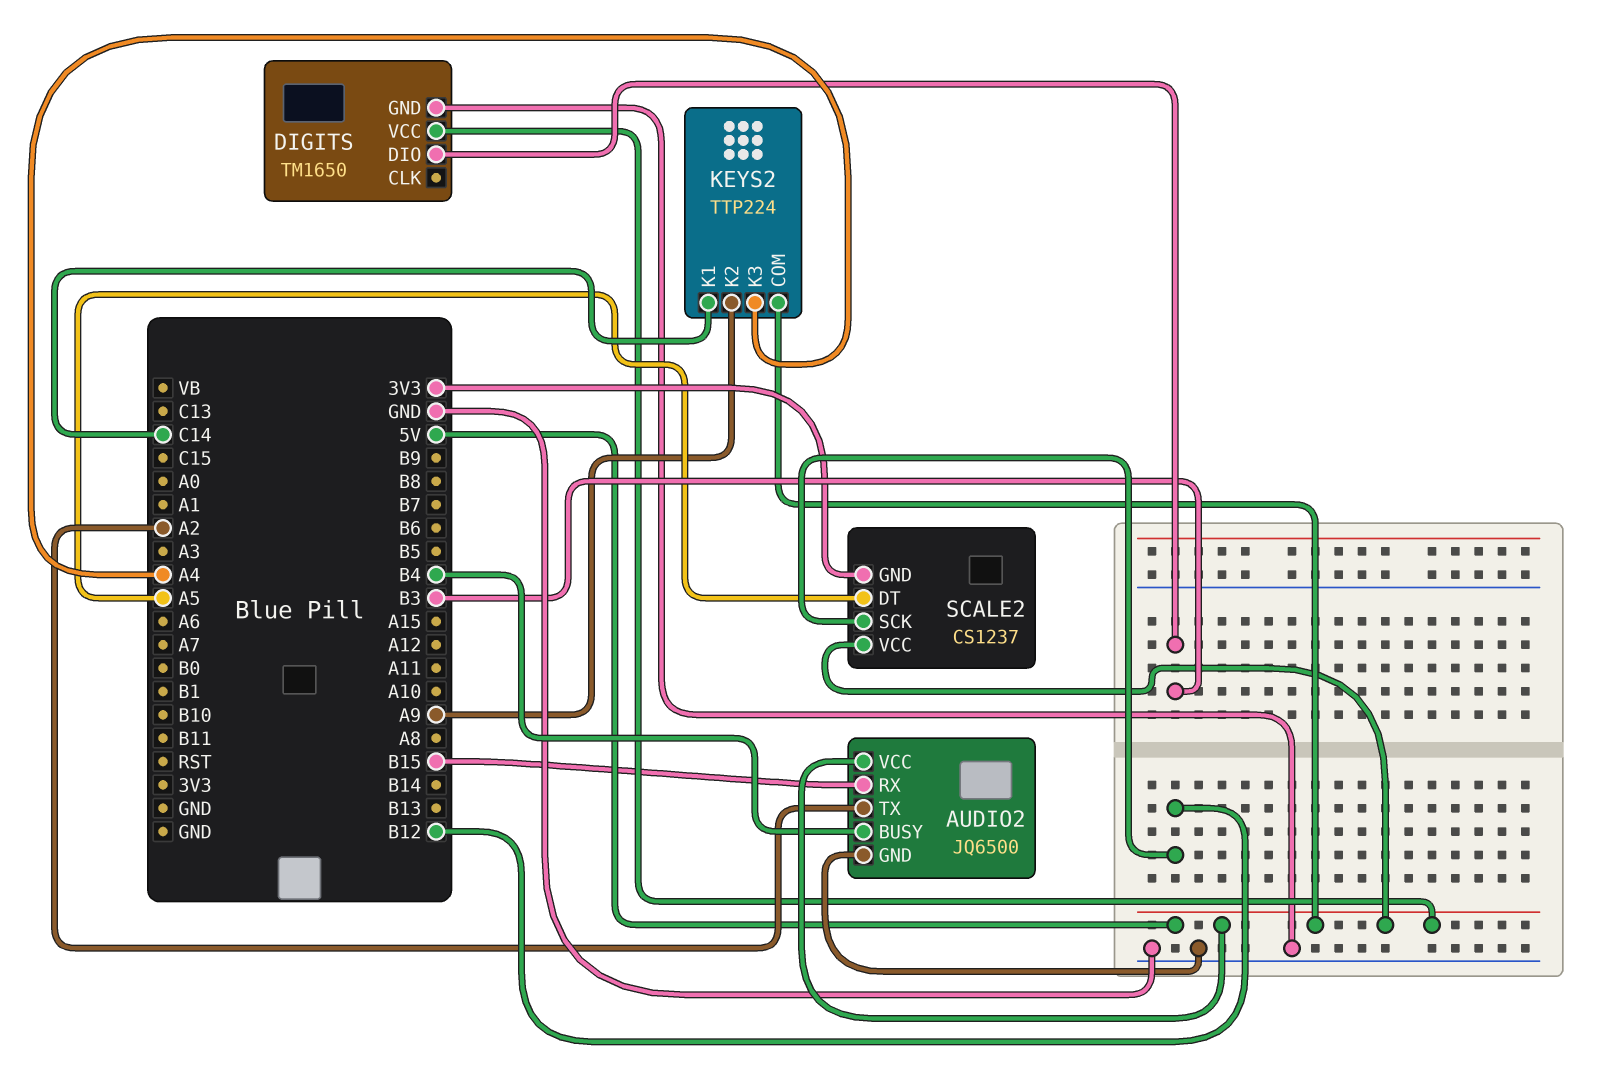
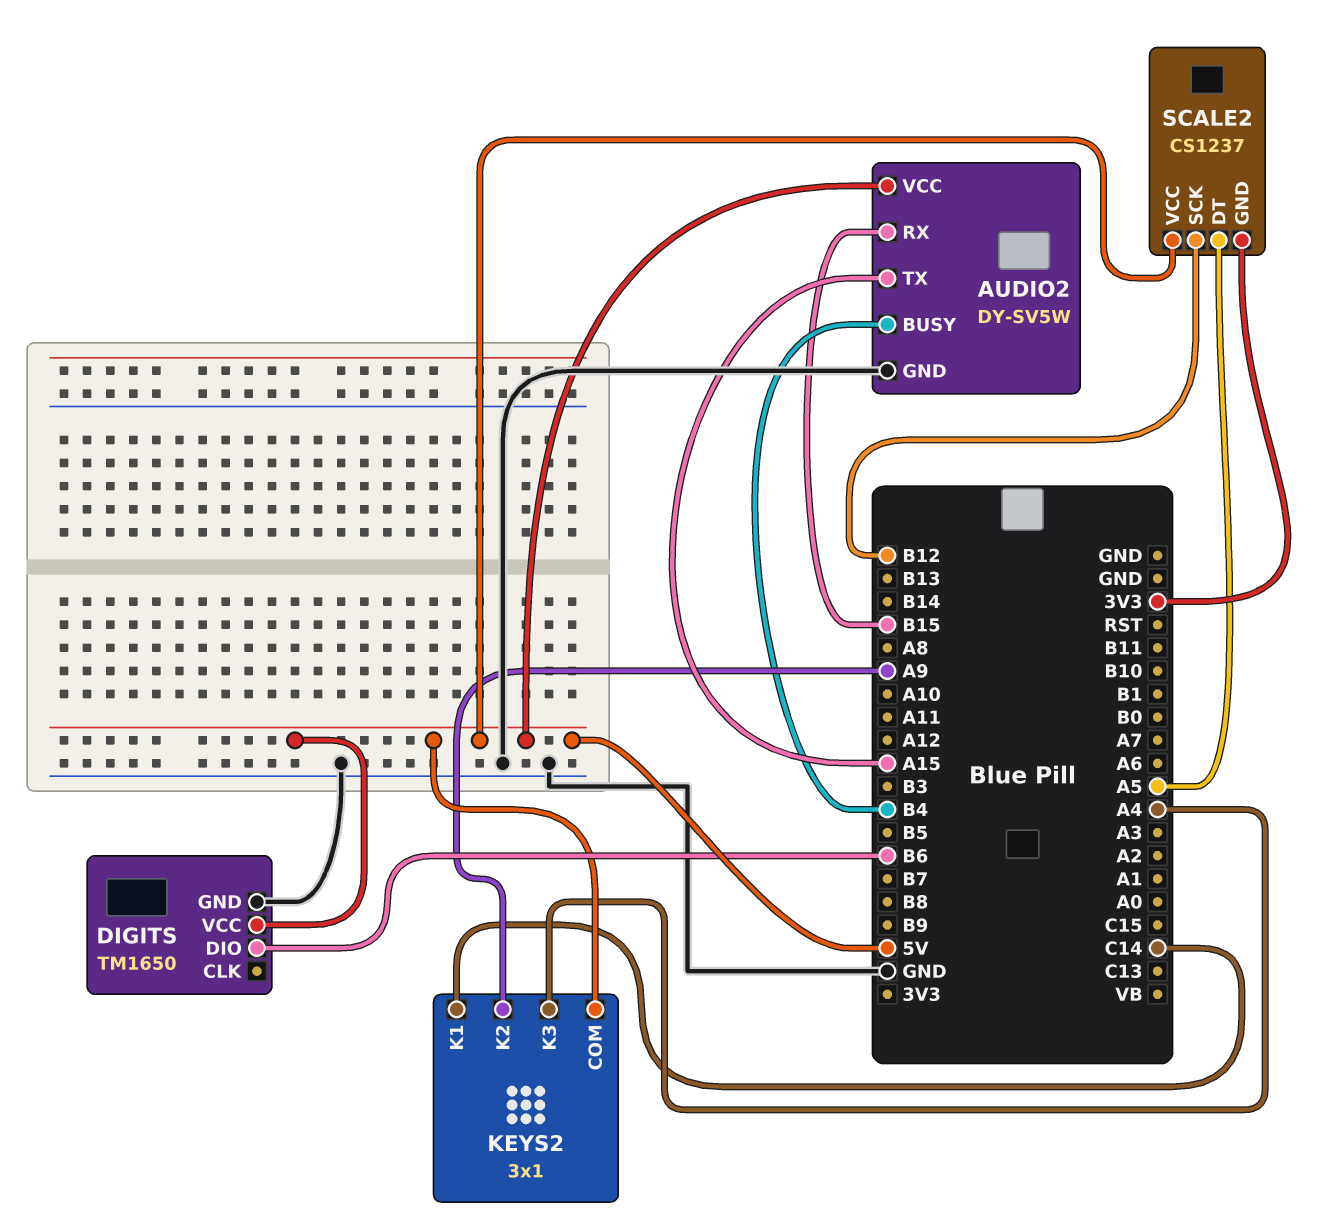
AUDIO2: JQ6500 -> DY-SV5W
AUDIO2 pin TX: A2 -> A15
DIGITS pin DIO: B3 -> B6
KEYS2: TTP224 -> 3x1

